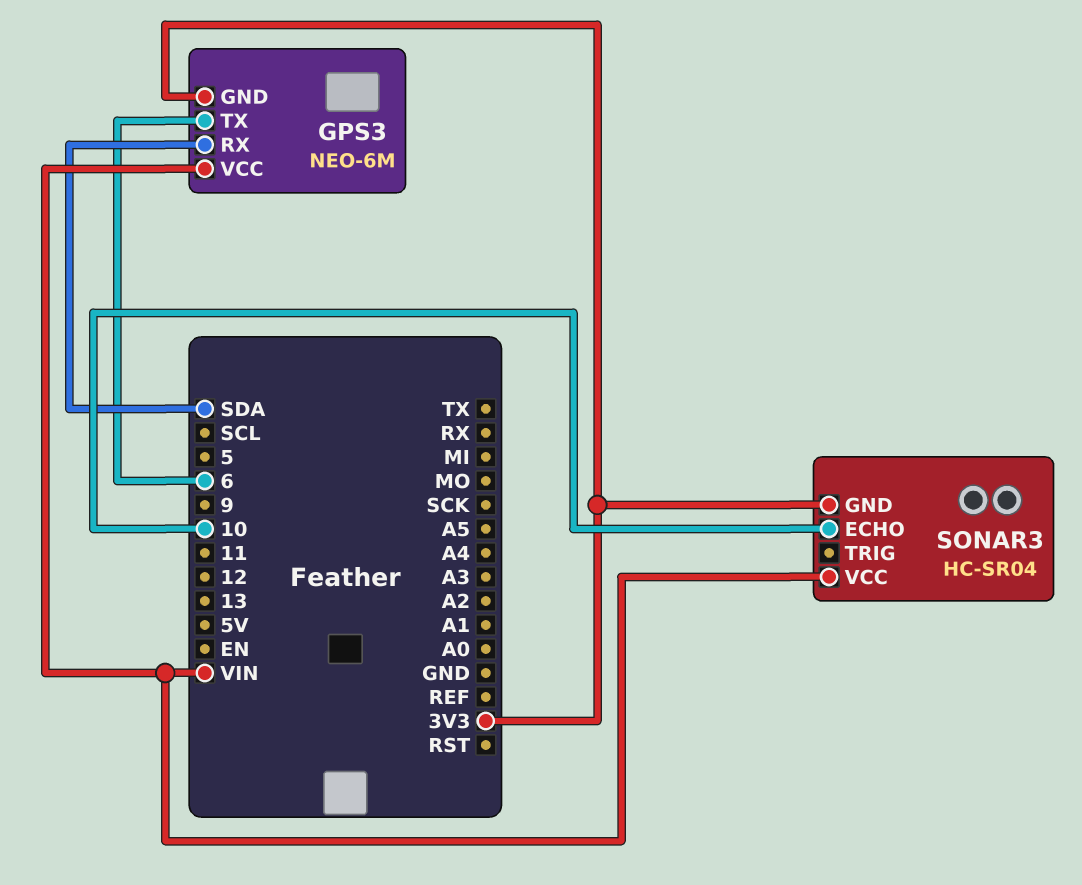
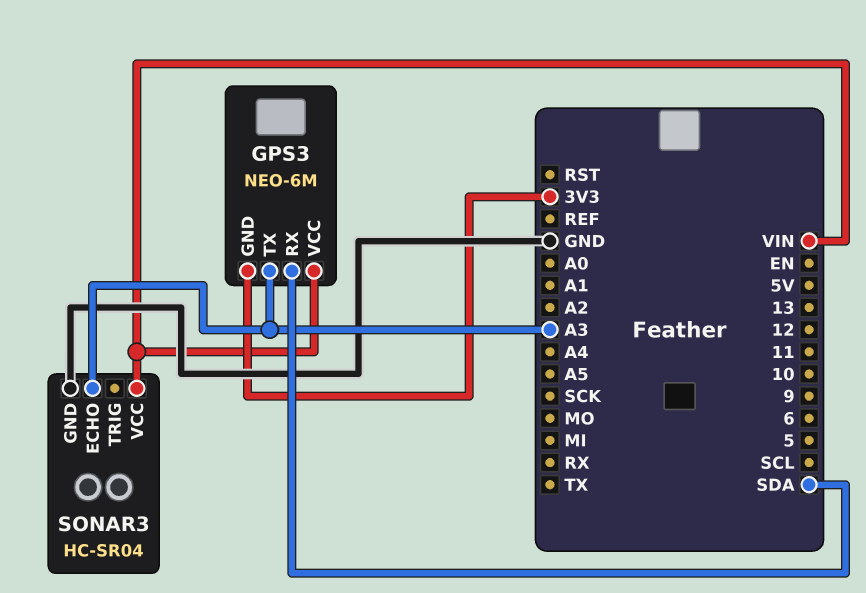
GPS3 pin TX: 6 -> A3
SONAR3 pin ECHO: 10 -> A3
SONAR3 pin GND: 3V3 -> GND

